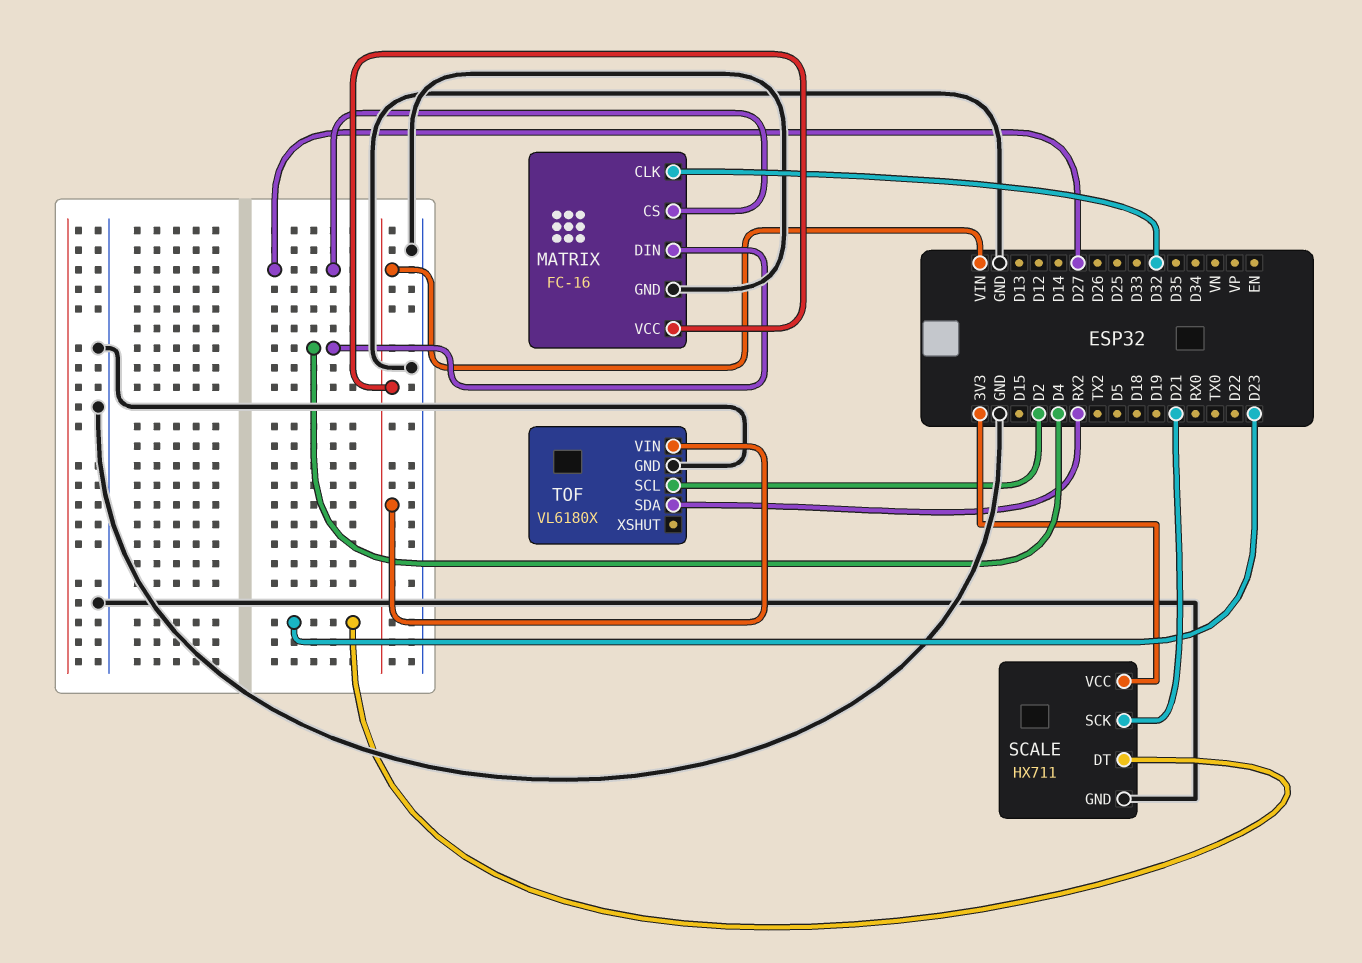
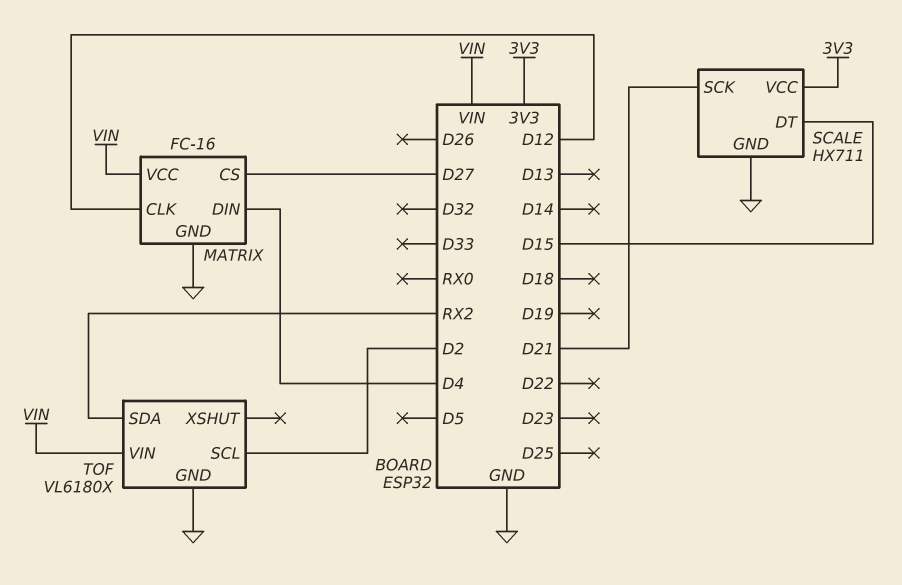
MATRIX pin CLK: D32 -> D12
SCALE pin DT: D23 -> D15

